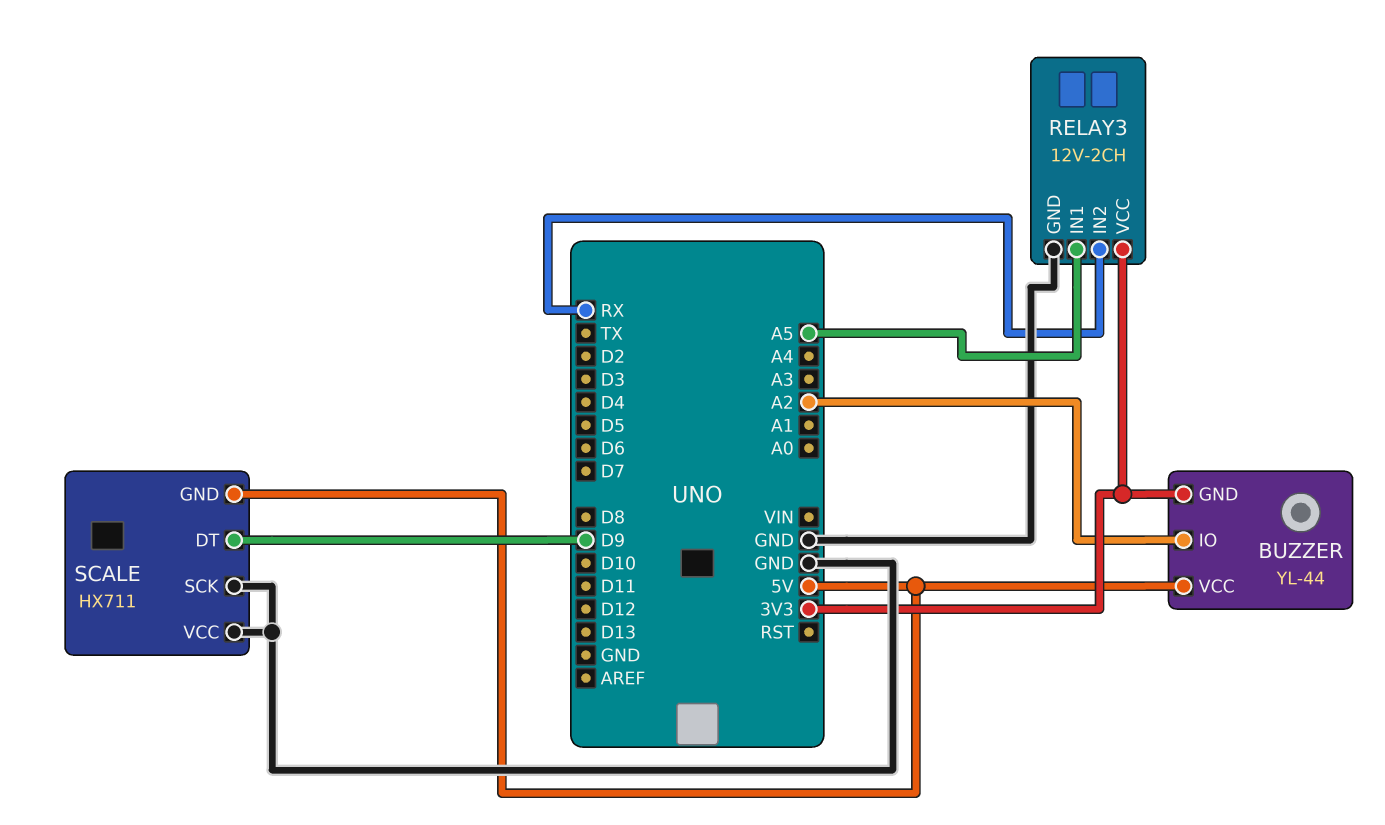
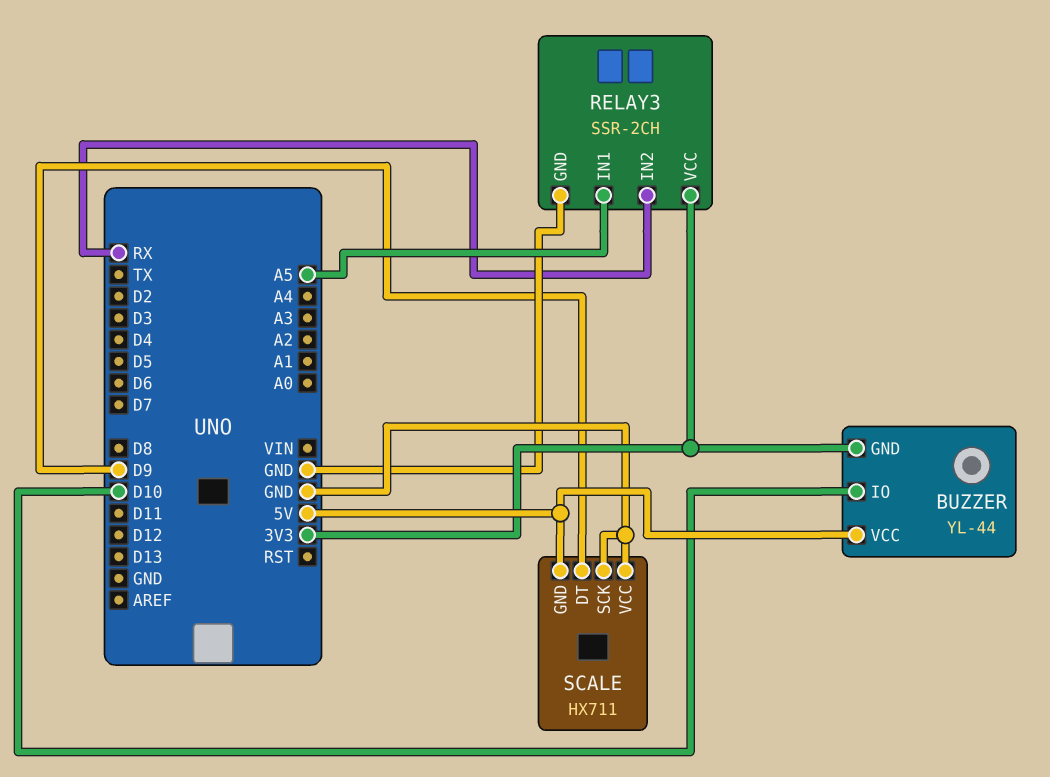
BUZZER pin IO: A2 -> D10
RELAY3: 12V-2CH -> SSR-2CH

